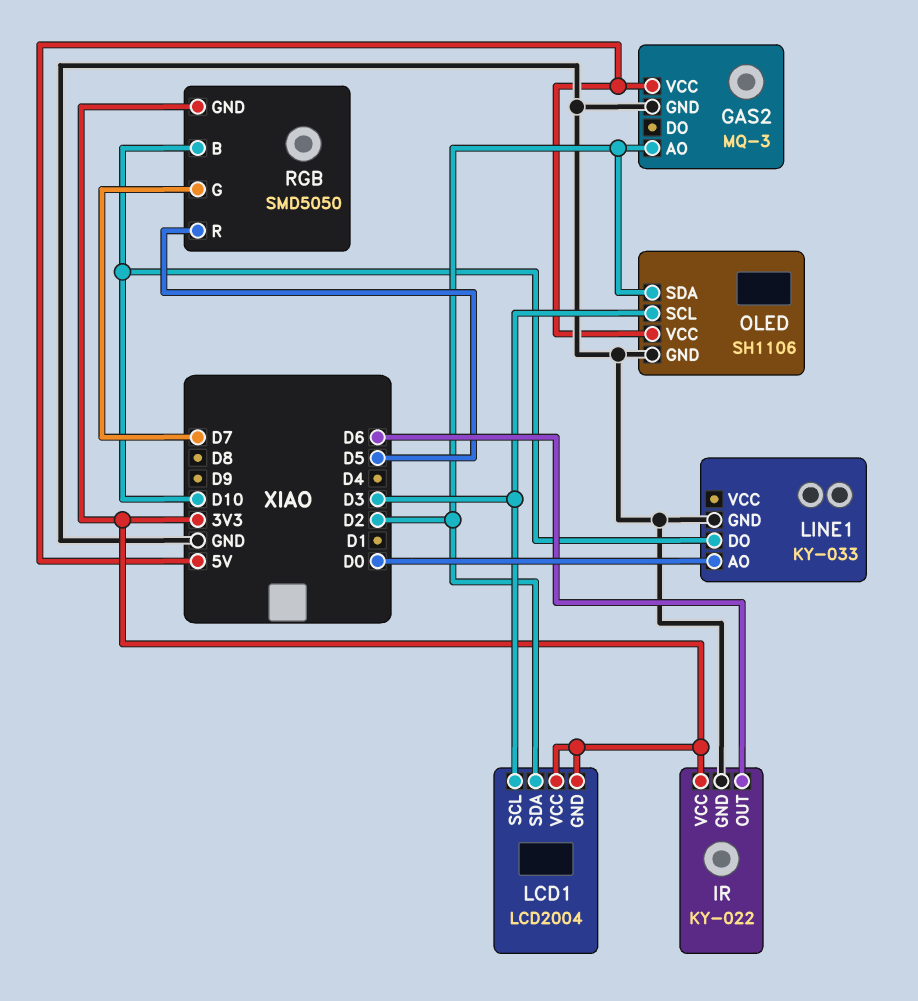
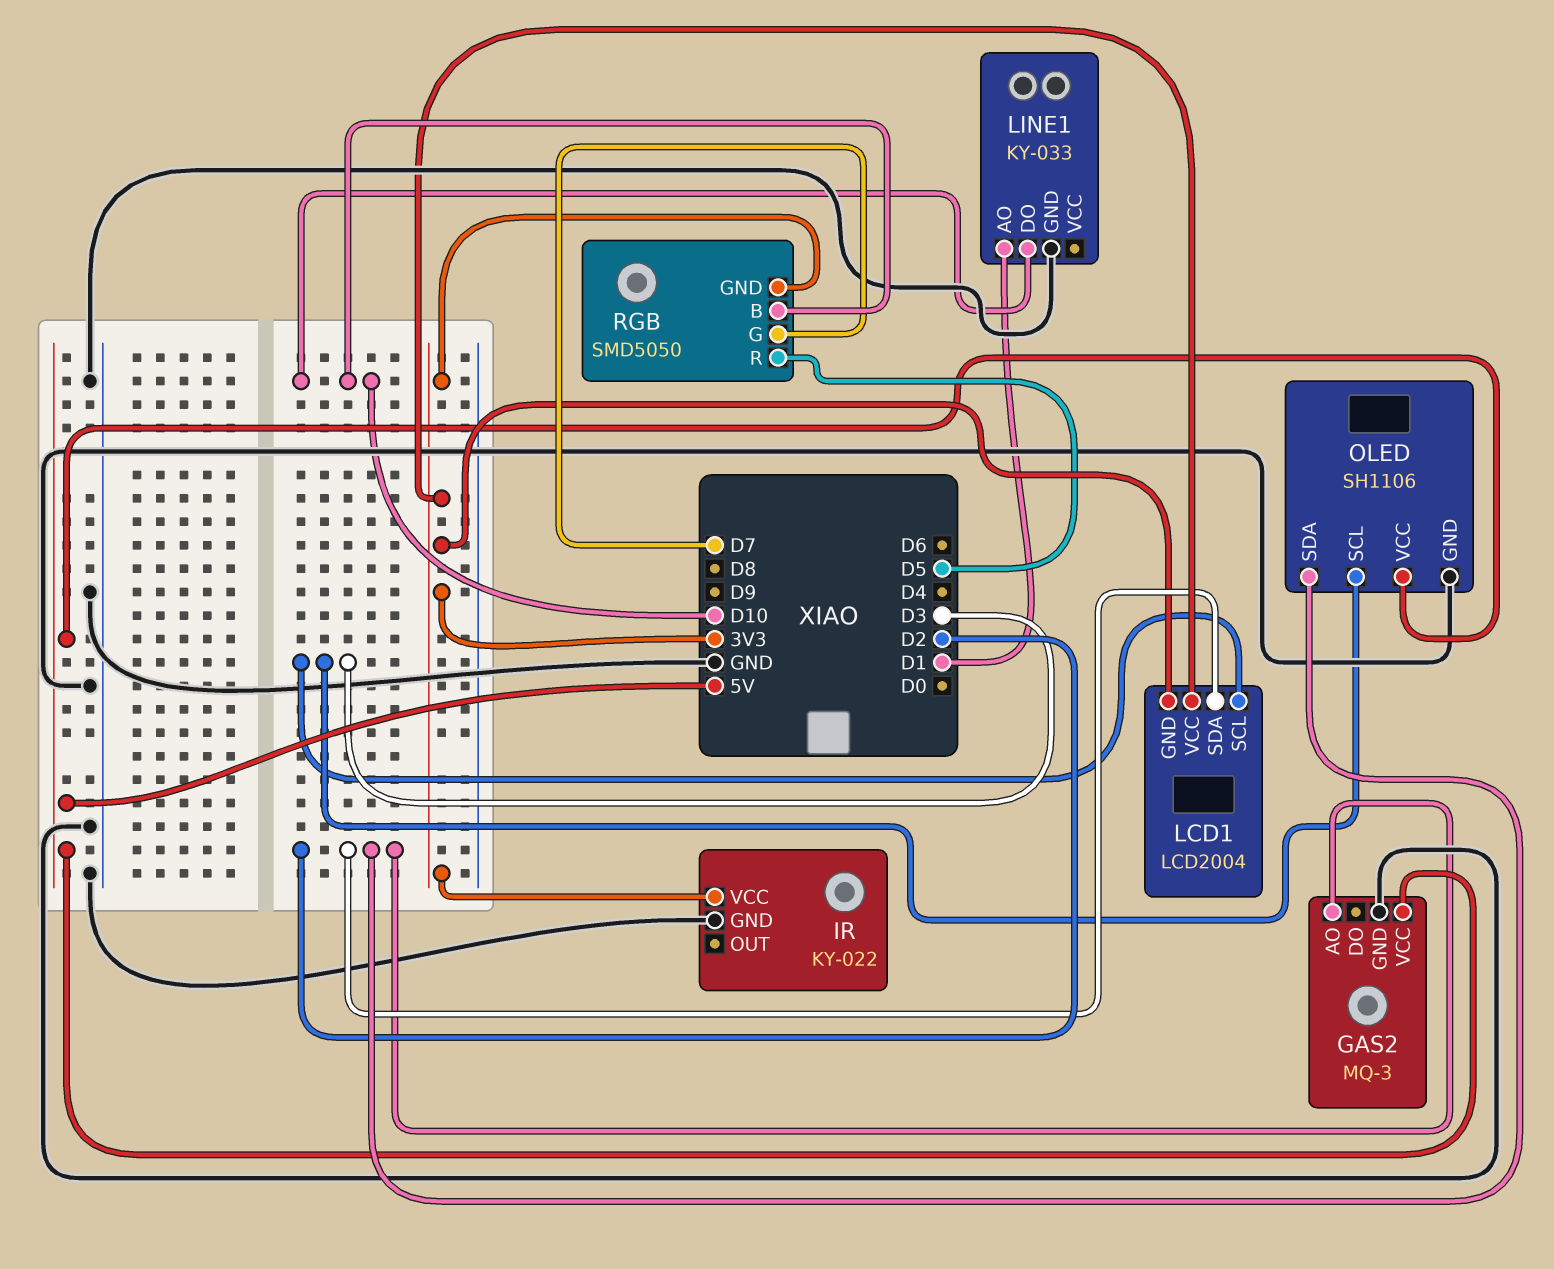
IR pin OUT: D6 -> none
LINE1 pin AO: D0 -> D1

